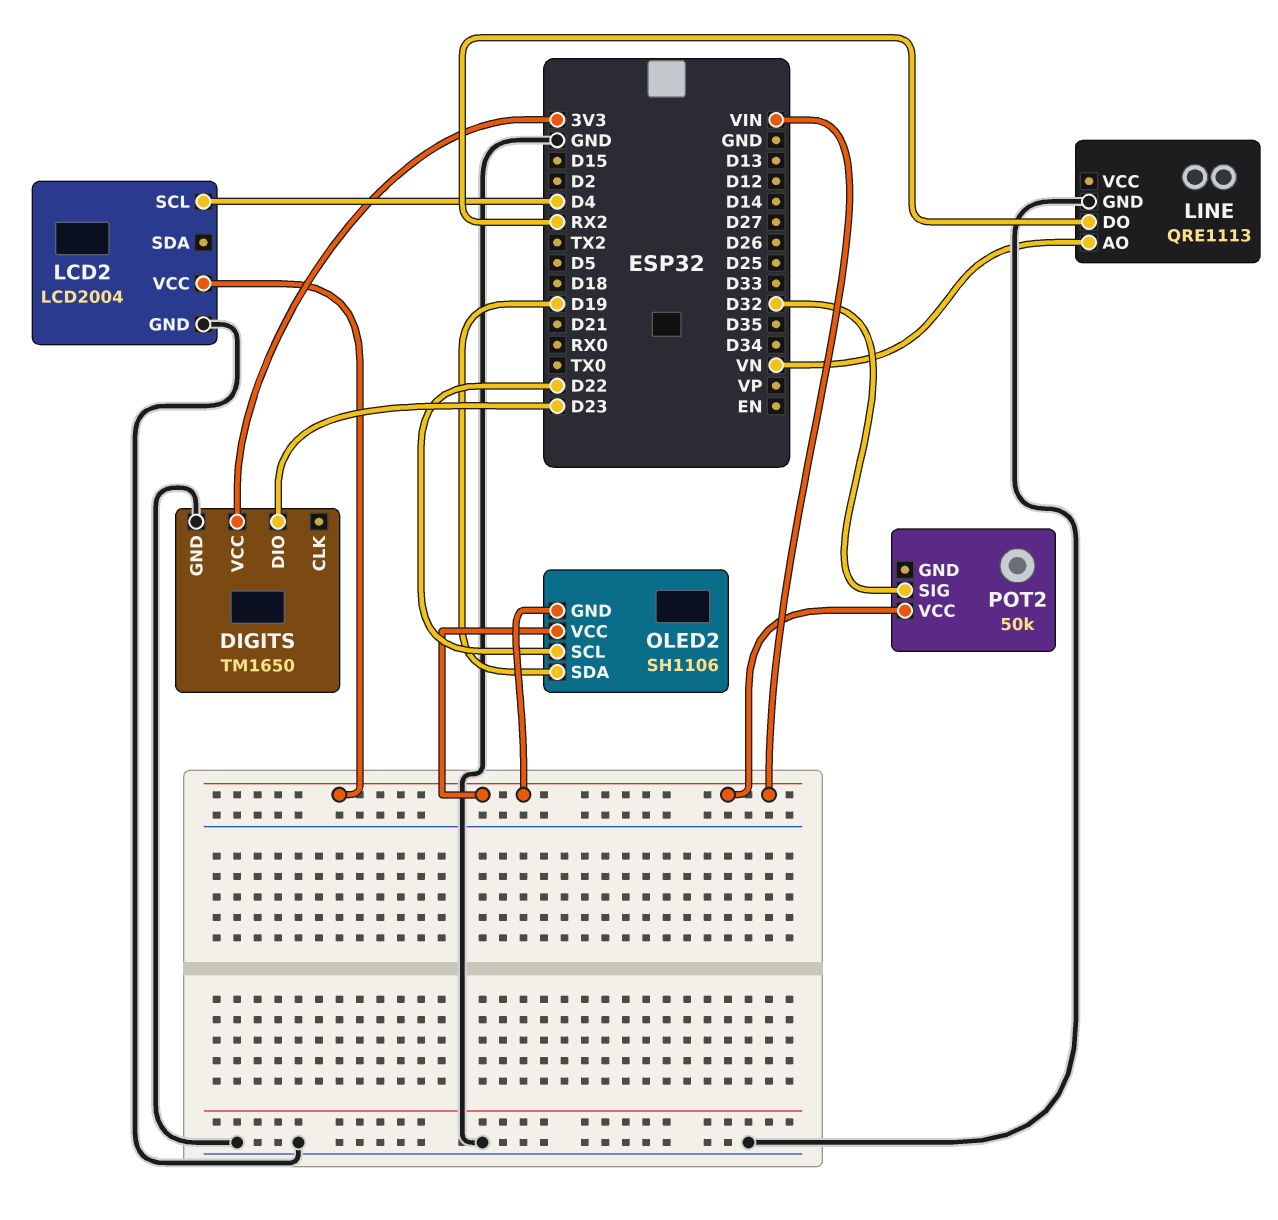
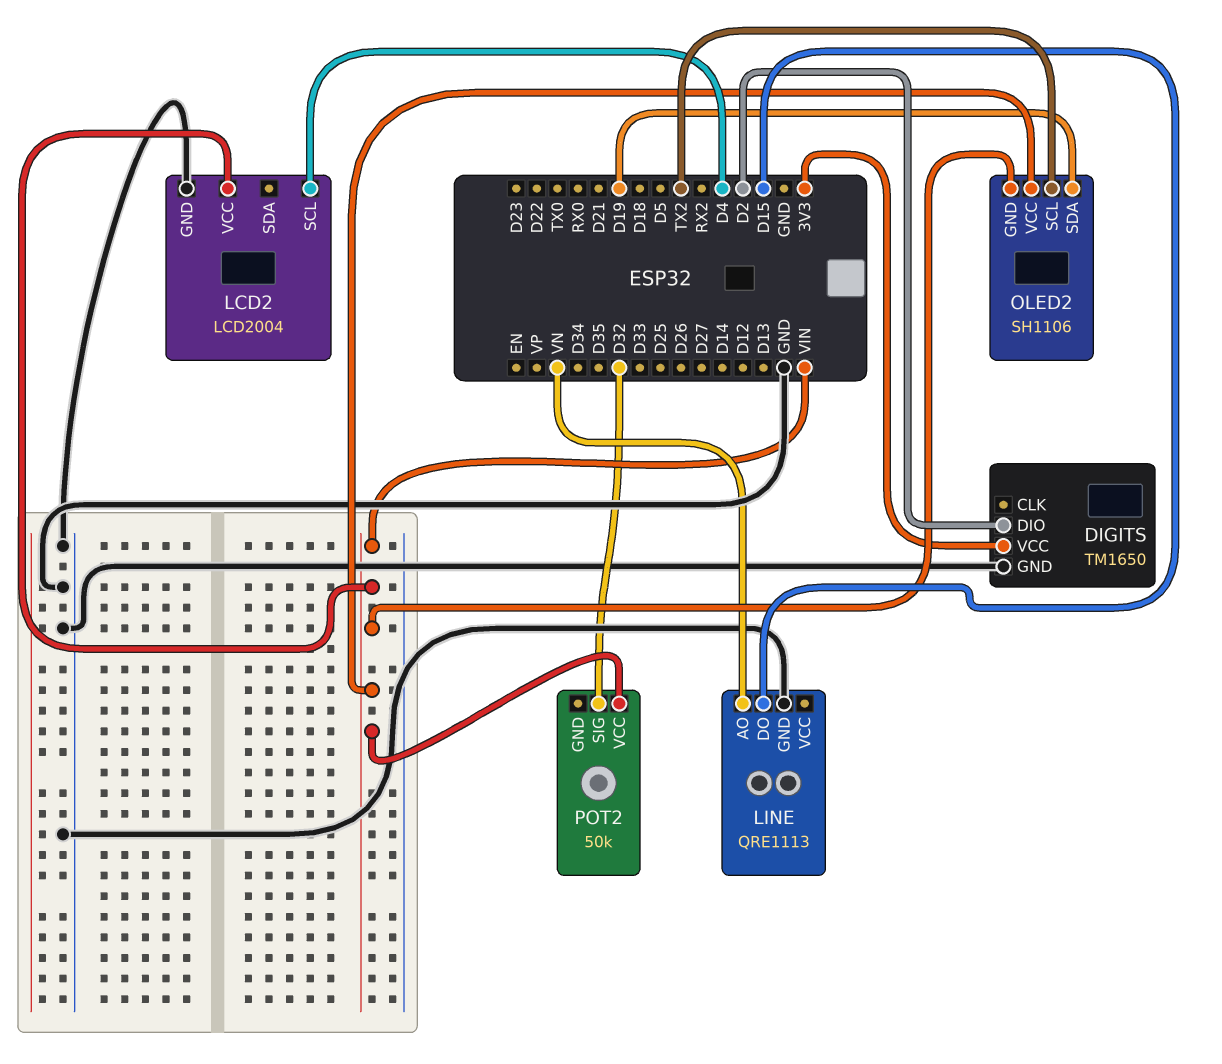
DIGITS pin DIO: D23 -> D2
LINE pin DO: RX2 -> D15
OLED2 pin SCL: D22 -> TX2

